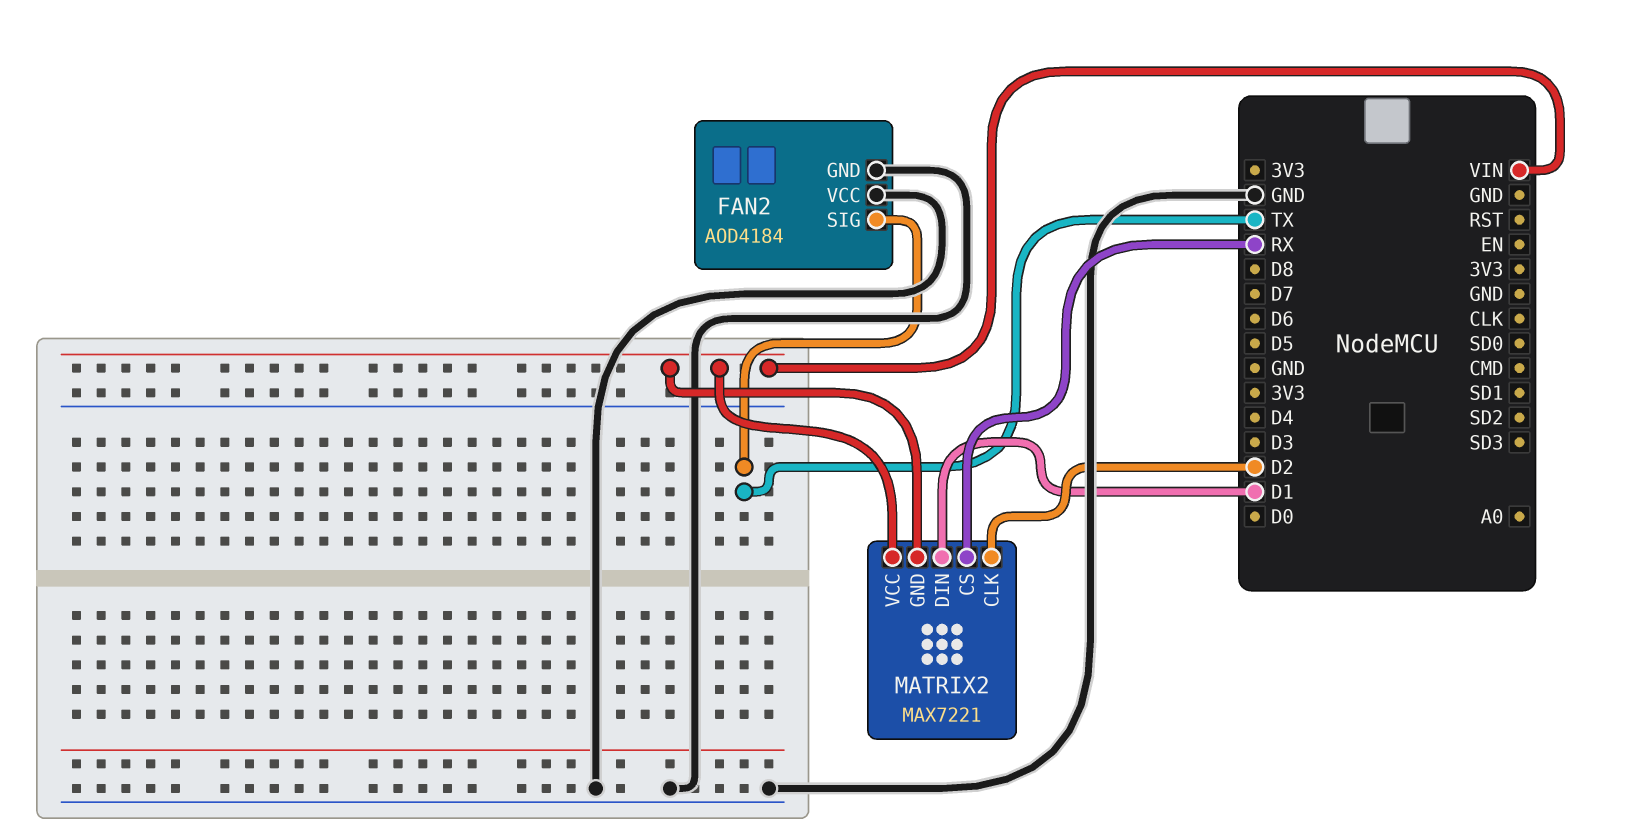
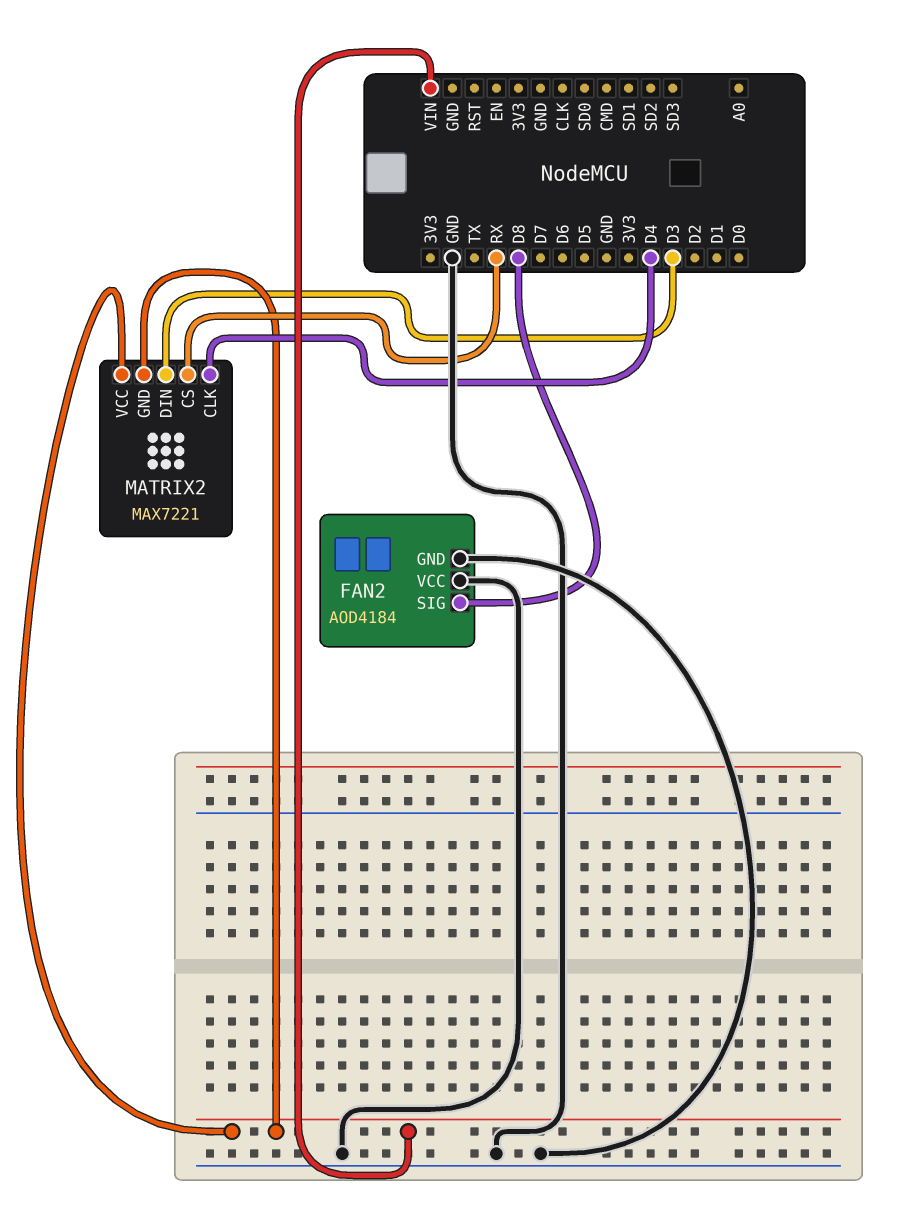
FAN2 pin SIG: TX -> D8
MATRIX2 pin CLK: D2 -> D4
MATRIX2 pin DIN: D1 -> D3

